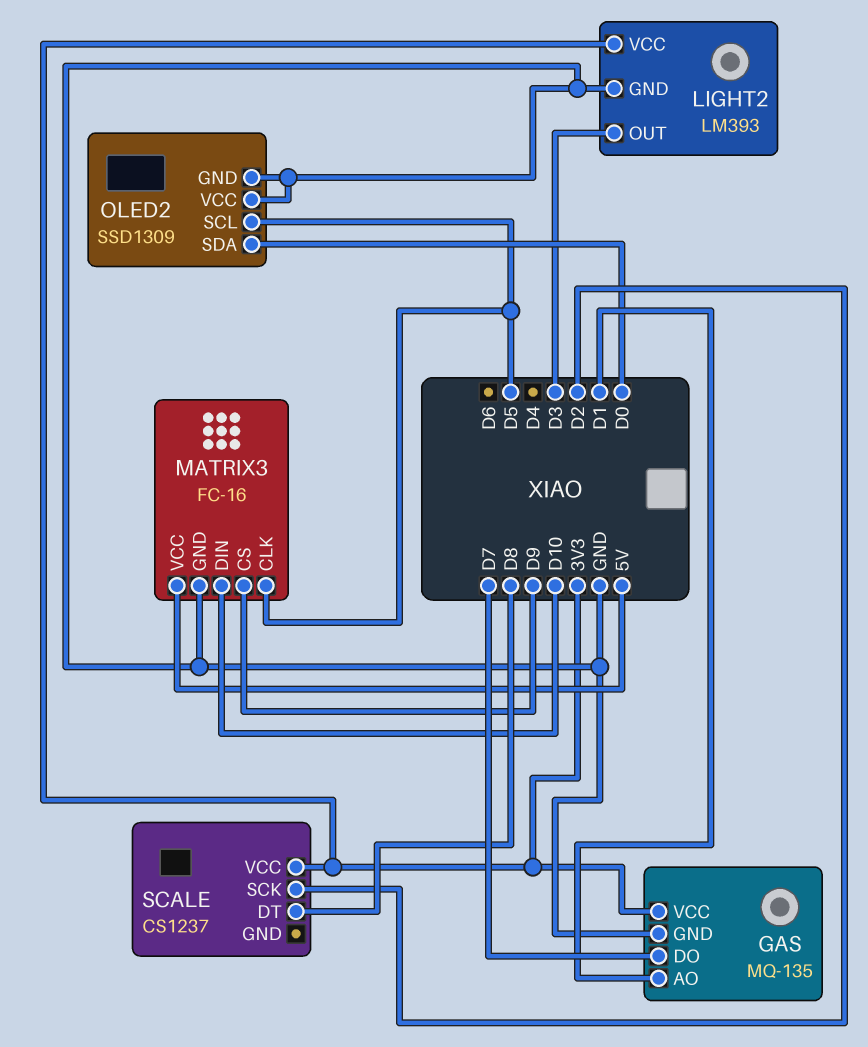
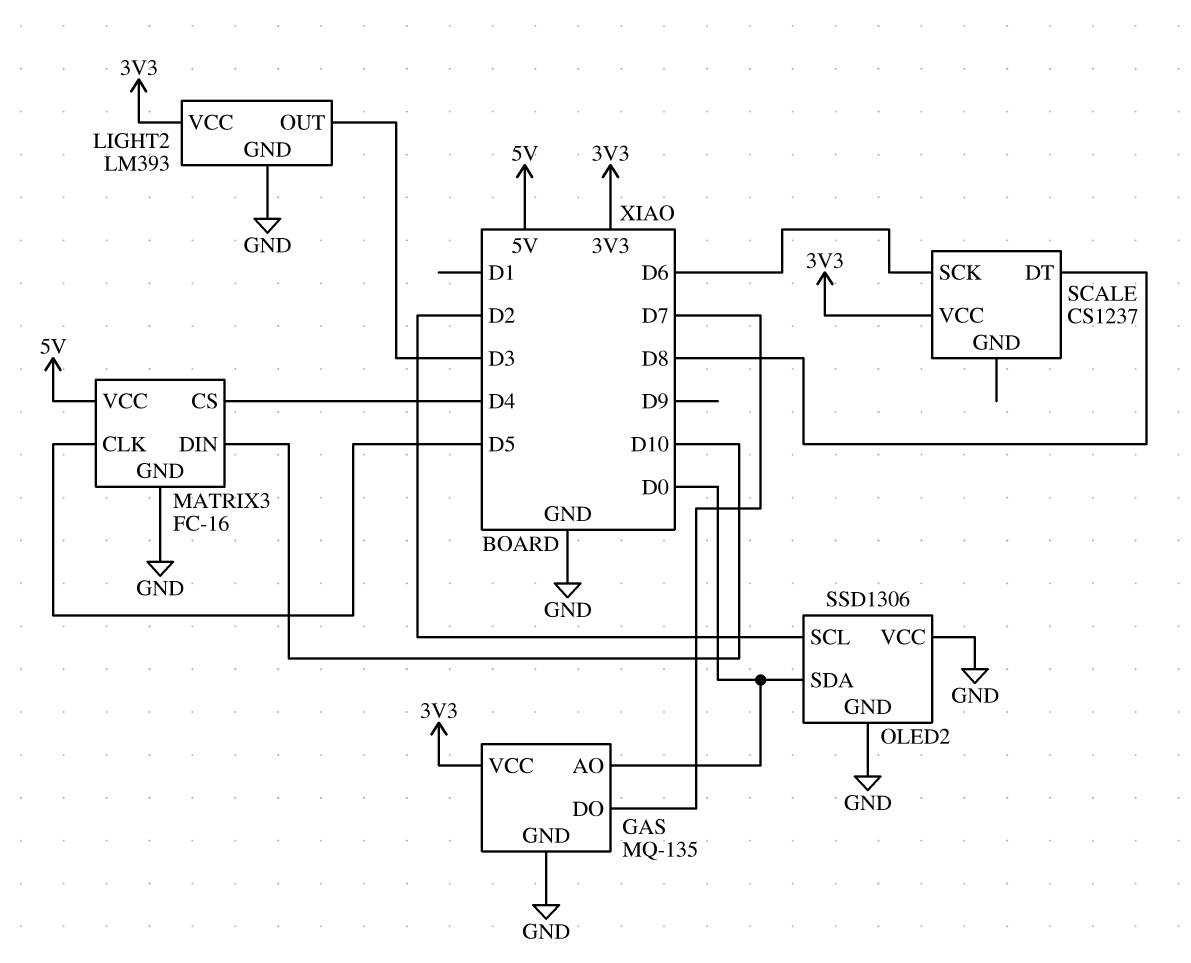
GAS pin AO: D1 -> D0
MATRIX3 pin CS: D9 -> D4
OLED2: SSD1309 -> SSD1306
OLED2 pin SCL: D5 -> D2
SCALE pin SCK: D2 -> D6

